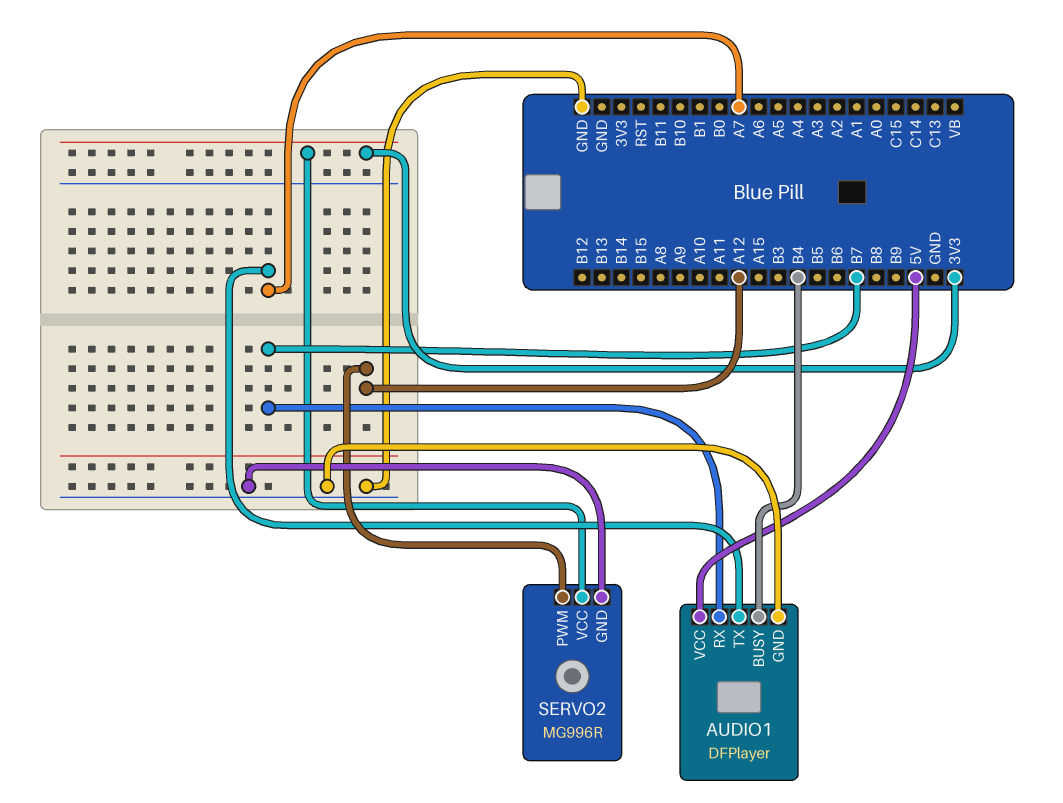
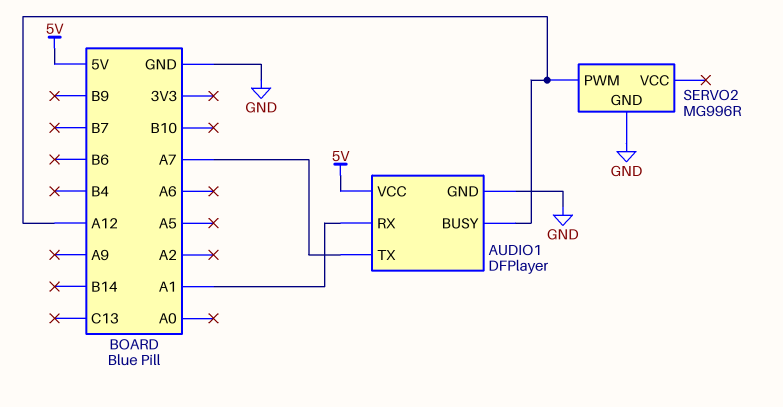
AUDIO1 pin BUSY: B4 -> A12
AUDIO1 pin RX: B7 -> A1
SERVO2 pin VCC: 3V3 -> none

